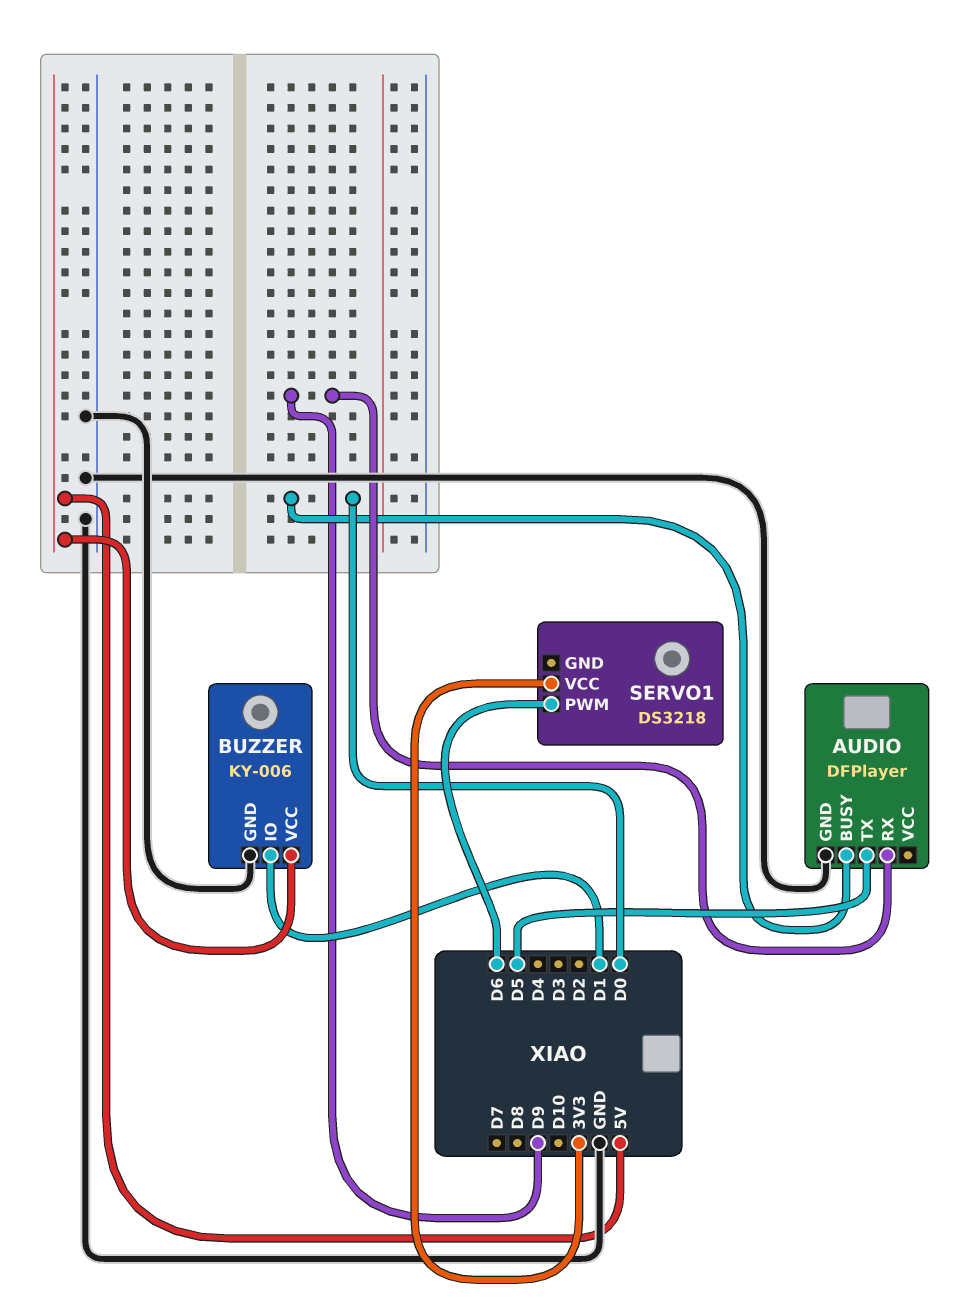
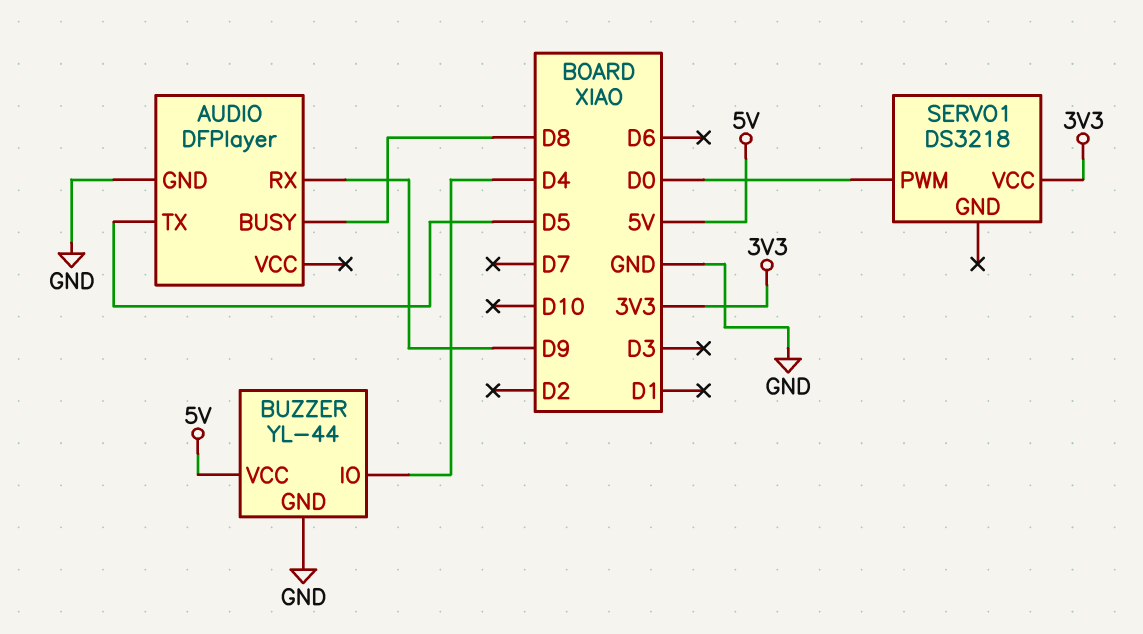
AUDIO pin BUSY: D0 -> D8
BUZZER: KY-006 -> YL-44
BUZZER pin IO: D1 -> D4
SERVO1 pin PWM: D6 -> D0

